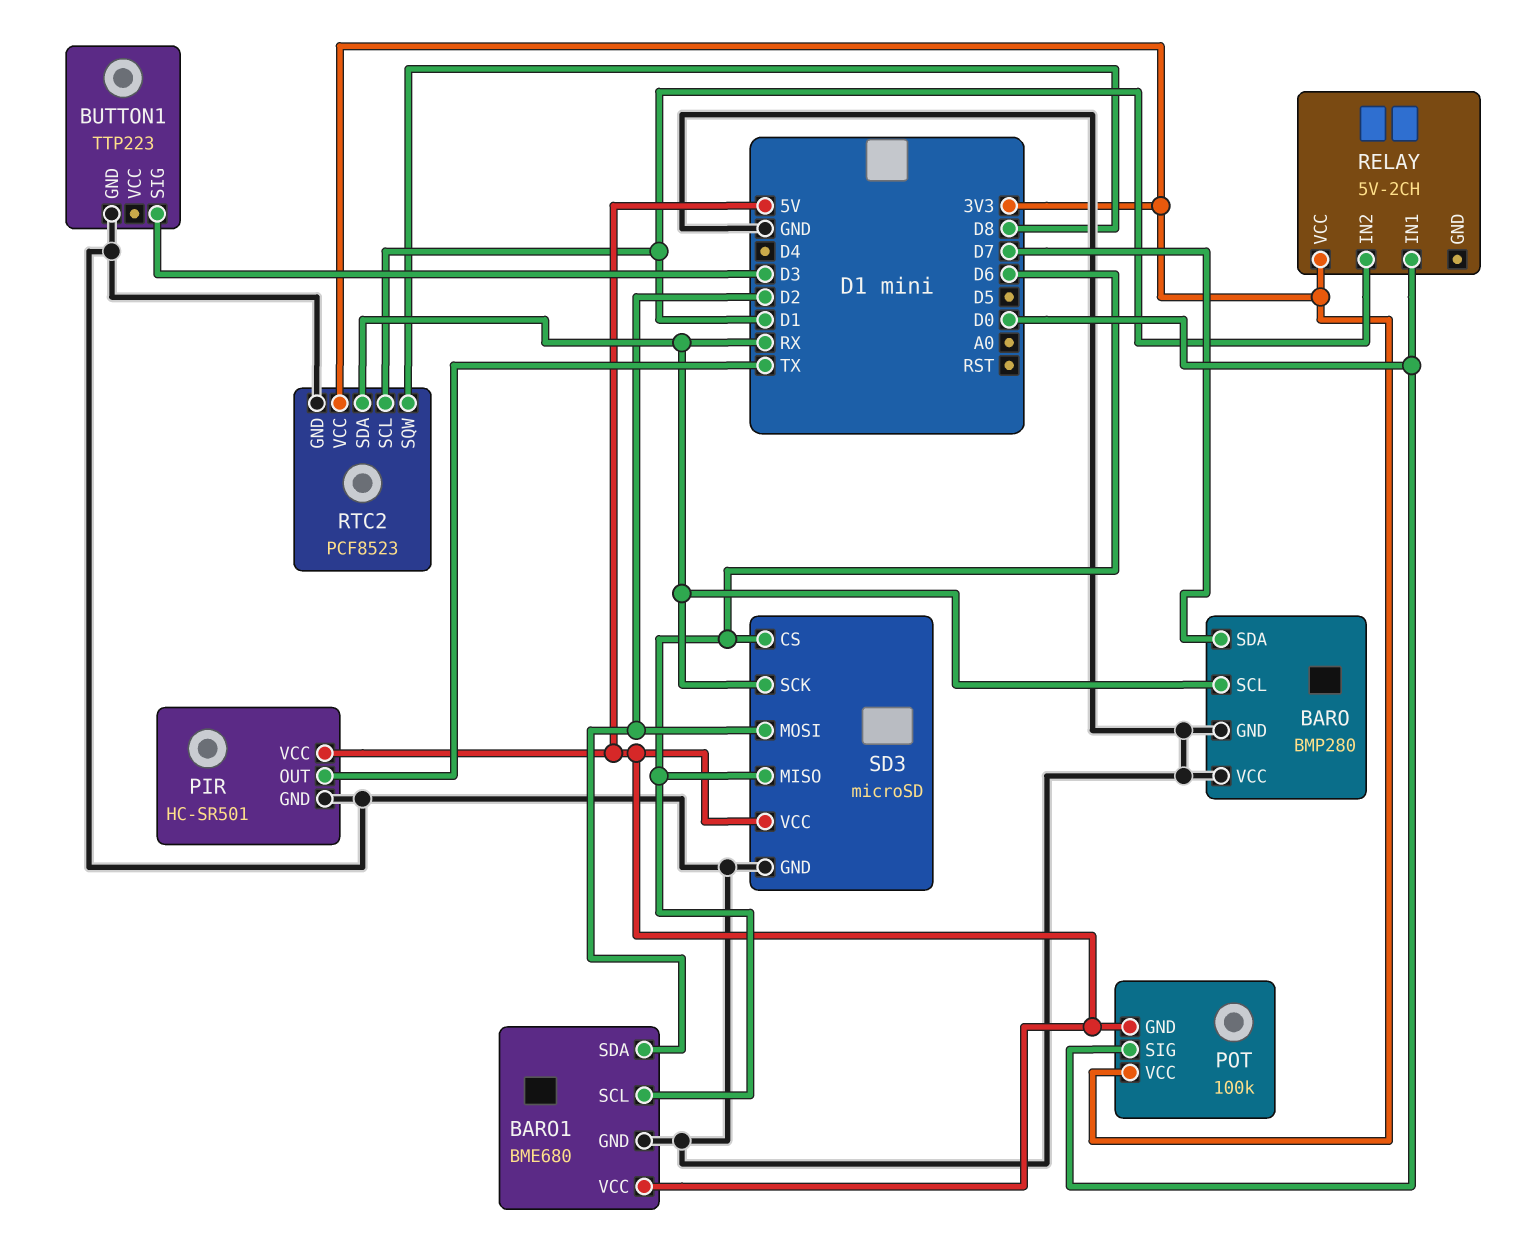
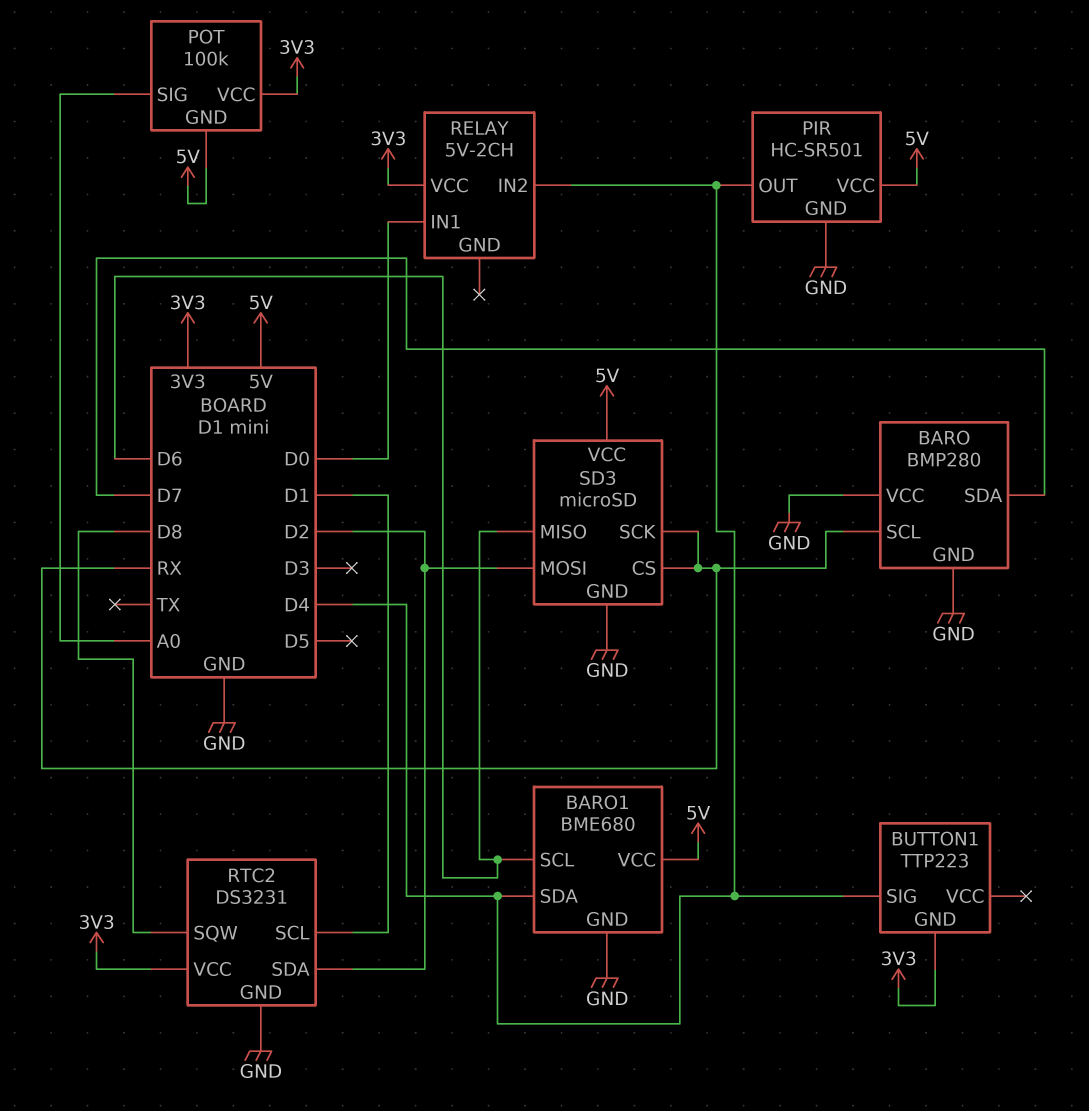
BARO1 pin SDA: D2 -> D4
BUTTON1 pin GND: GND -> 3V3
BUTTON1 pin SIG: D3 -> D4
PIR pin OUT: TX -> D4
POT pin SIG: D0 -> A0
RELAY pin IN2: D1 -> D4
RTC2: PCF8523 -> DS3231
RTC2 pin SDA: RX -> D2
SD3 pin CS: D6 -> RX

